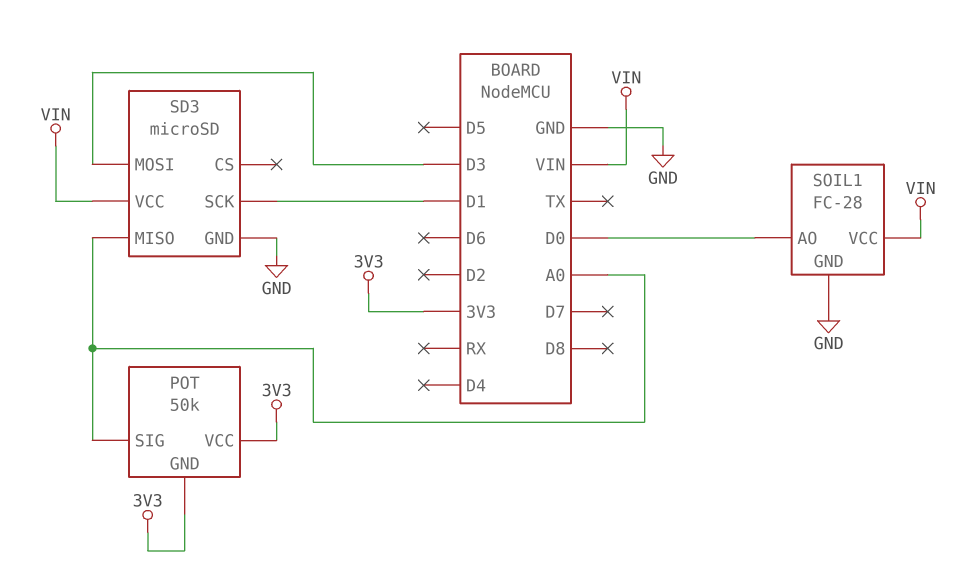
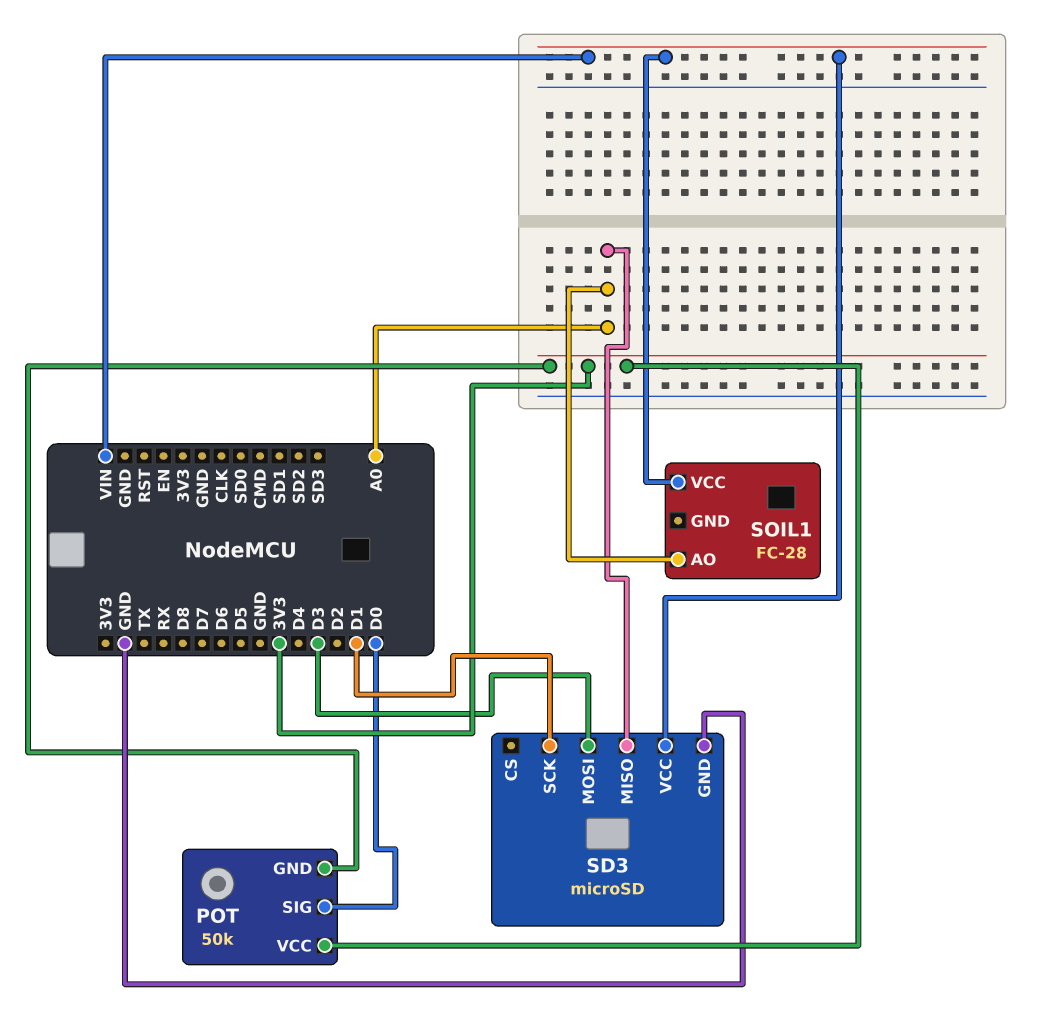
POT pin SIG: A0 -> D0
SOIL1 pin AO: D0 -> A0
SOIL1 pin GND: GND -> none

